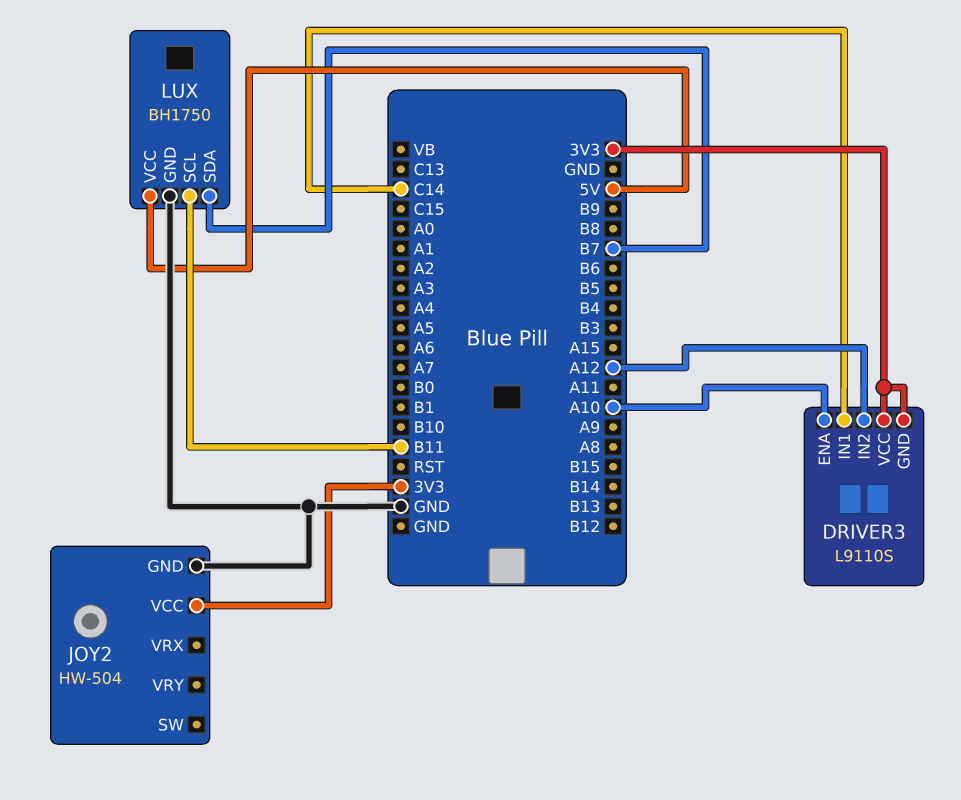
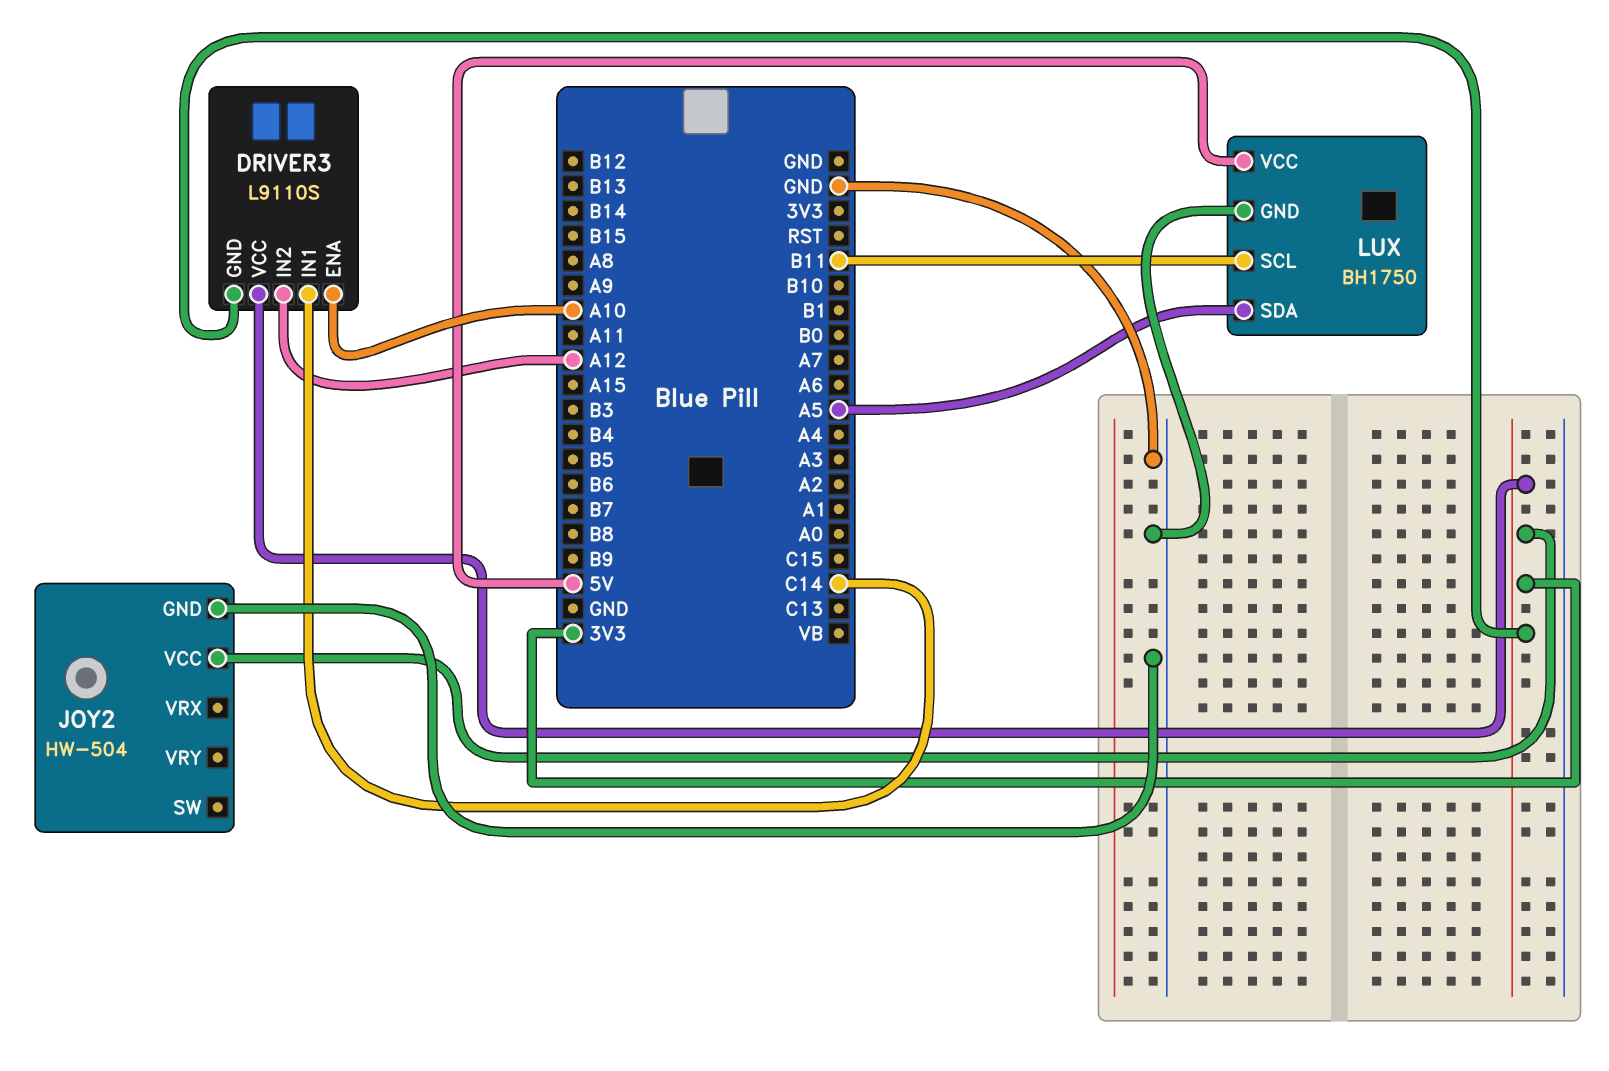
LUX pin SDA: B7 -> A5

